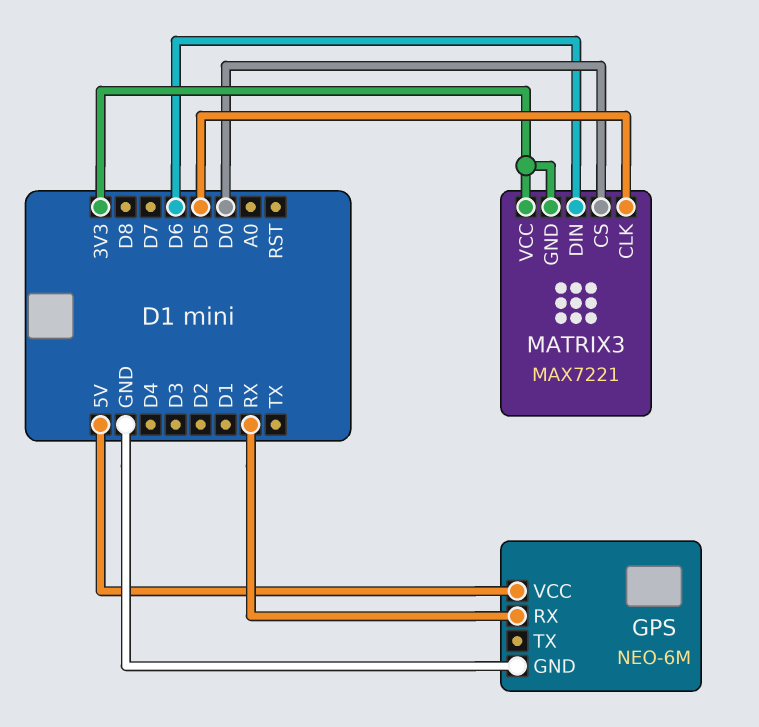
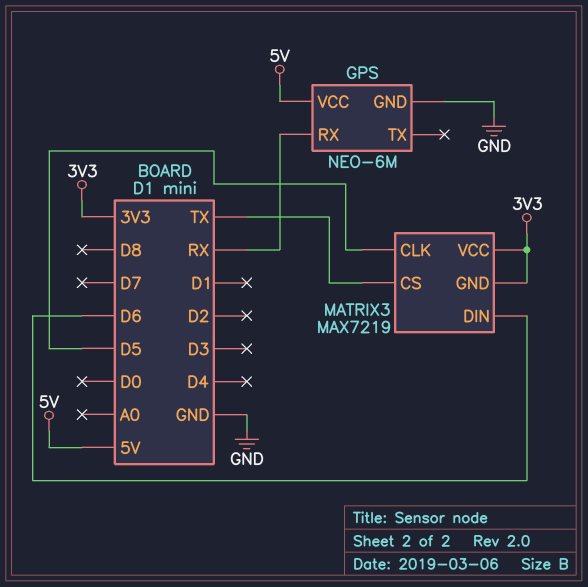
MATRIX3: MAX7221 -> MAX7219
MATRIX3 pin CS: D0 -> TX

